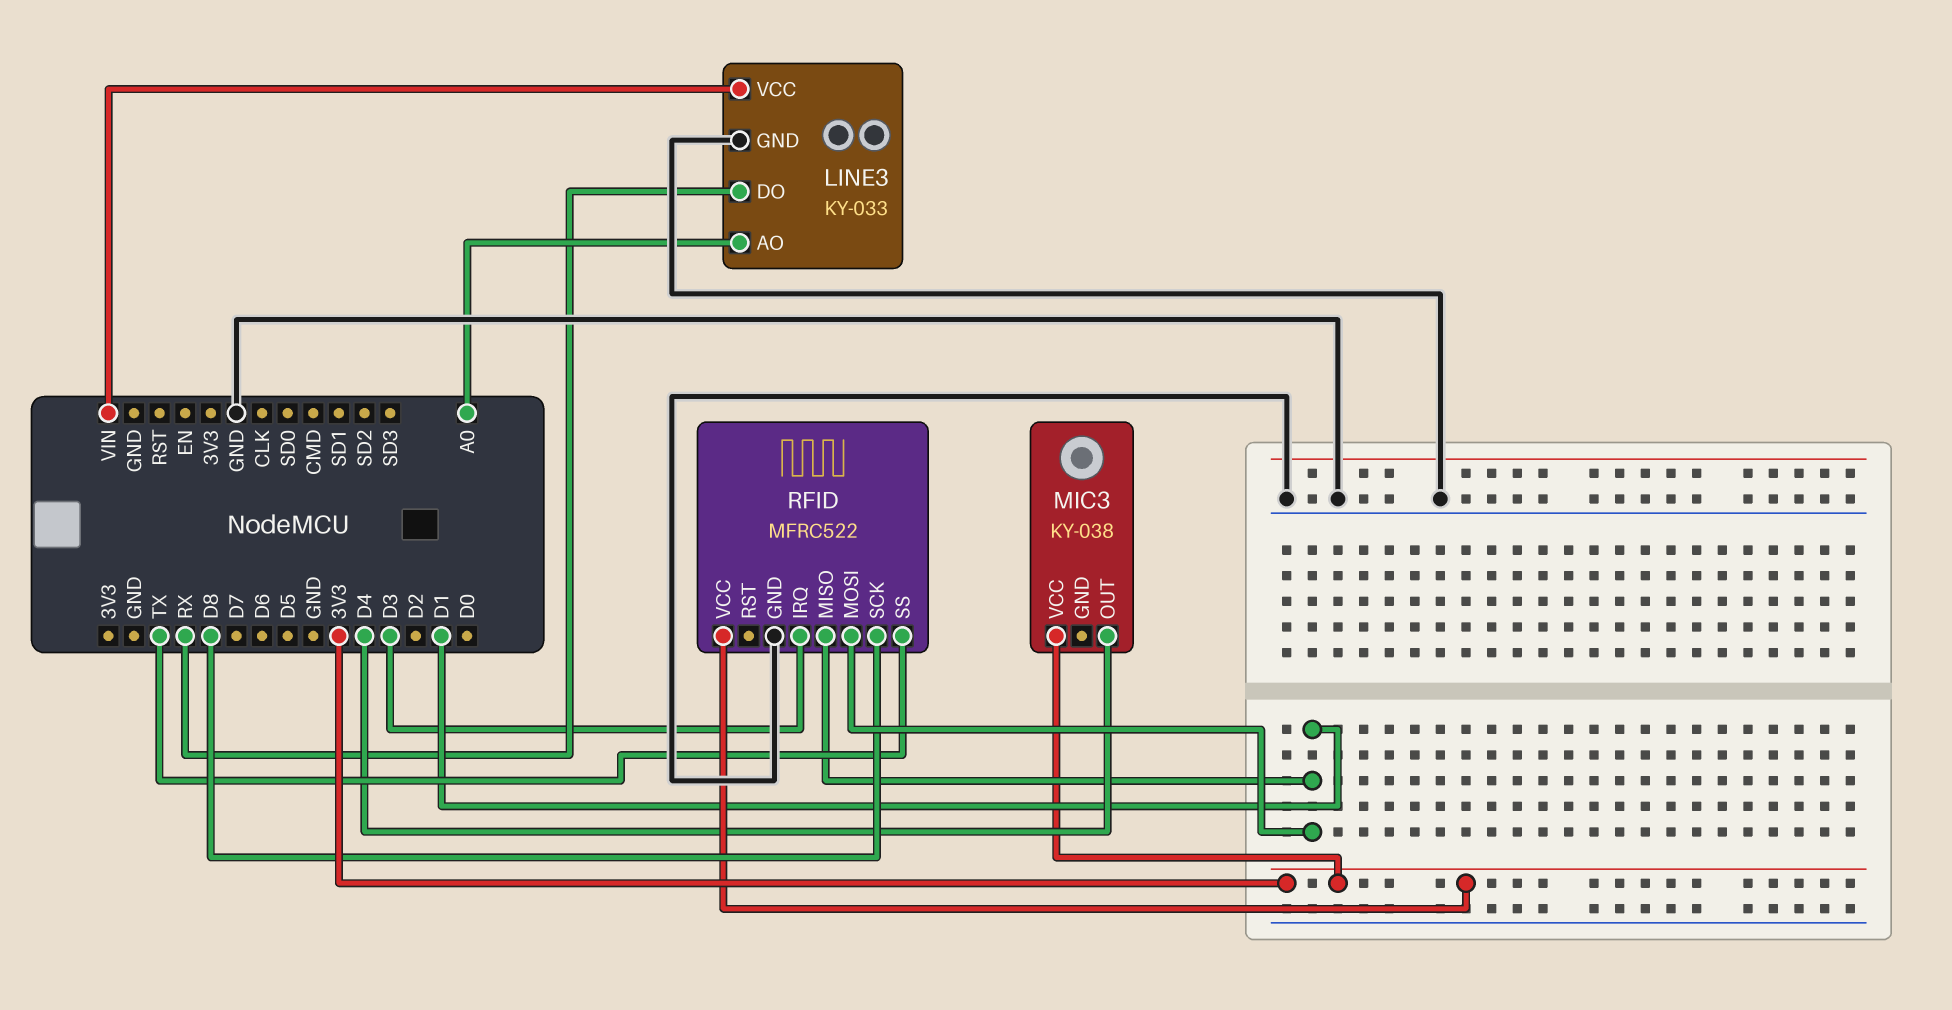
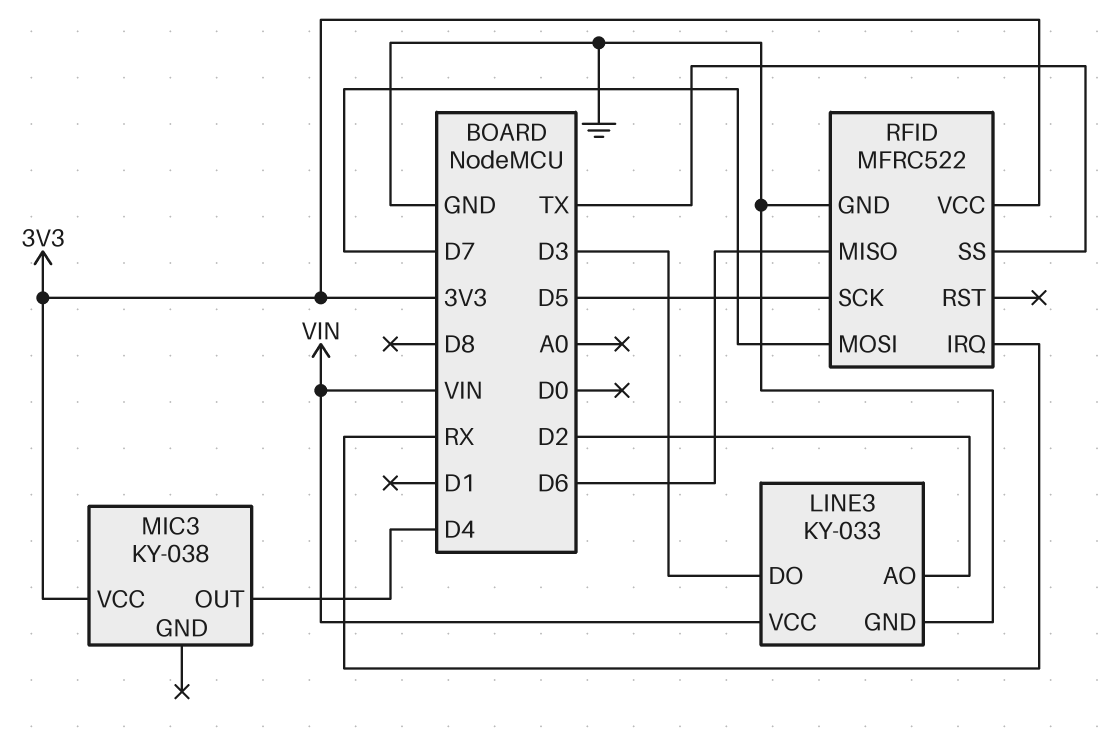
LINE3 pin AO: A0 -> D2
LINE3 pin DO: RX -> D3
RFID pin IRQ: D3 -> RX
RFID pin MISO: D1 -> D6
RFID pin MOSI: D1 -> D7
RFID pin SCK: D8 -> D5

